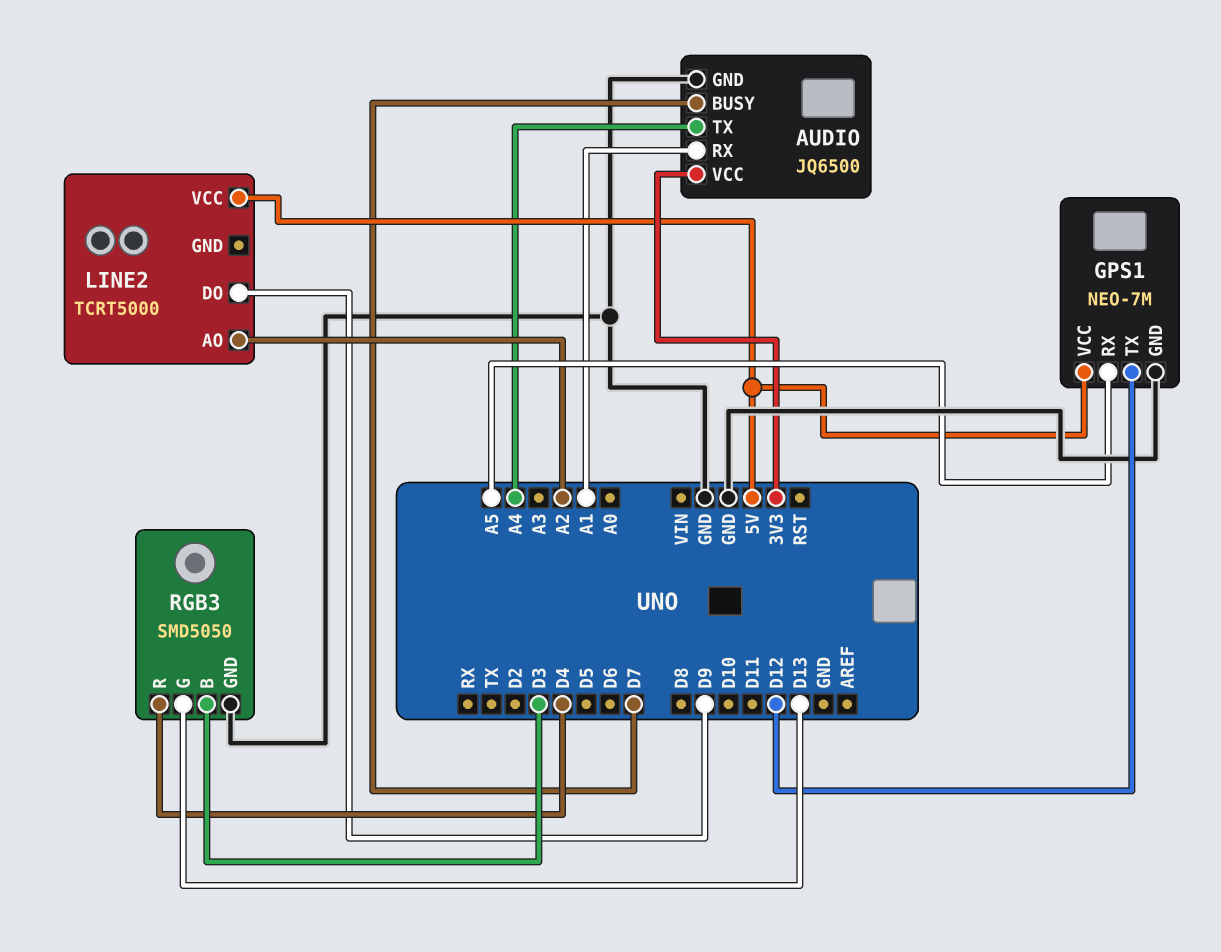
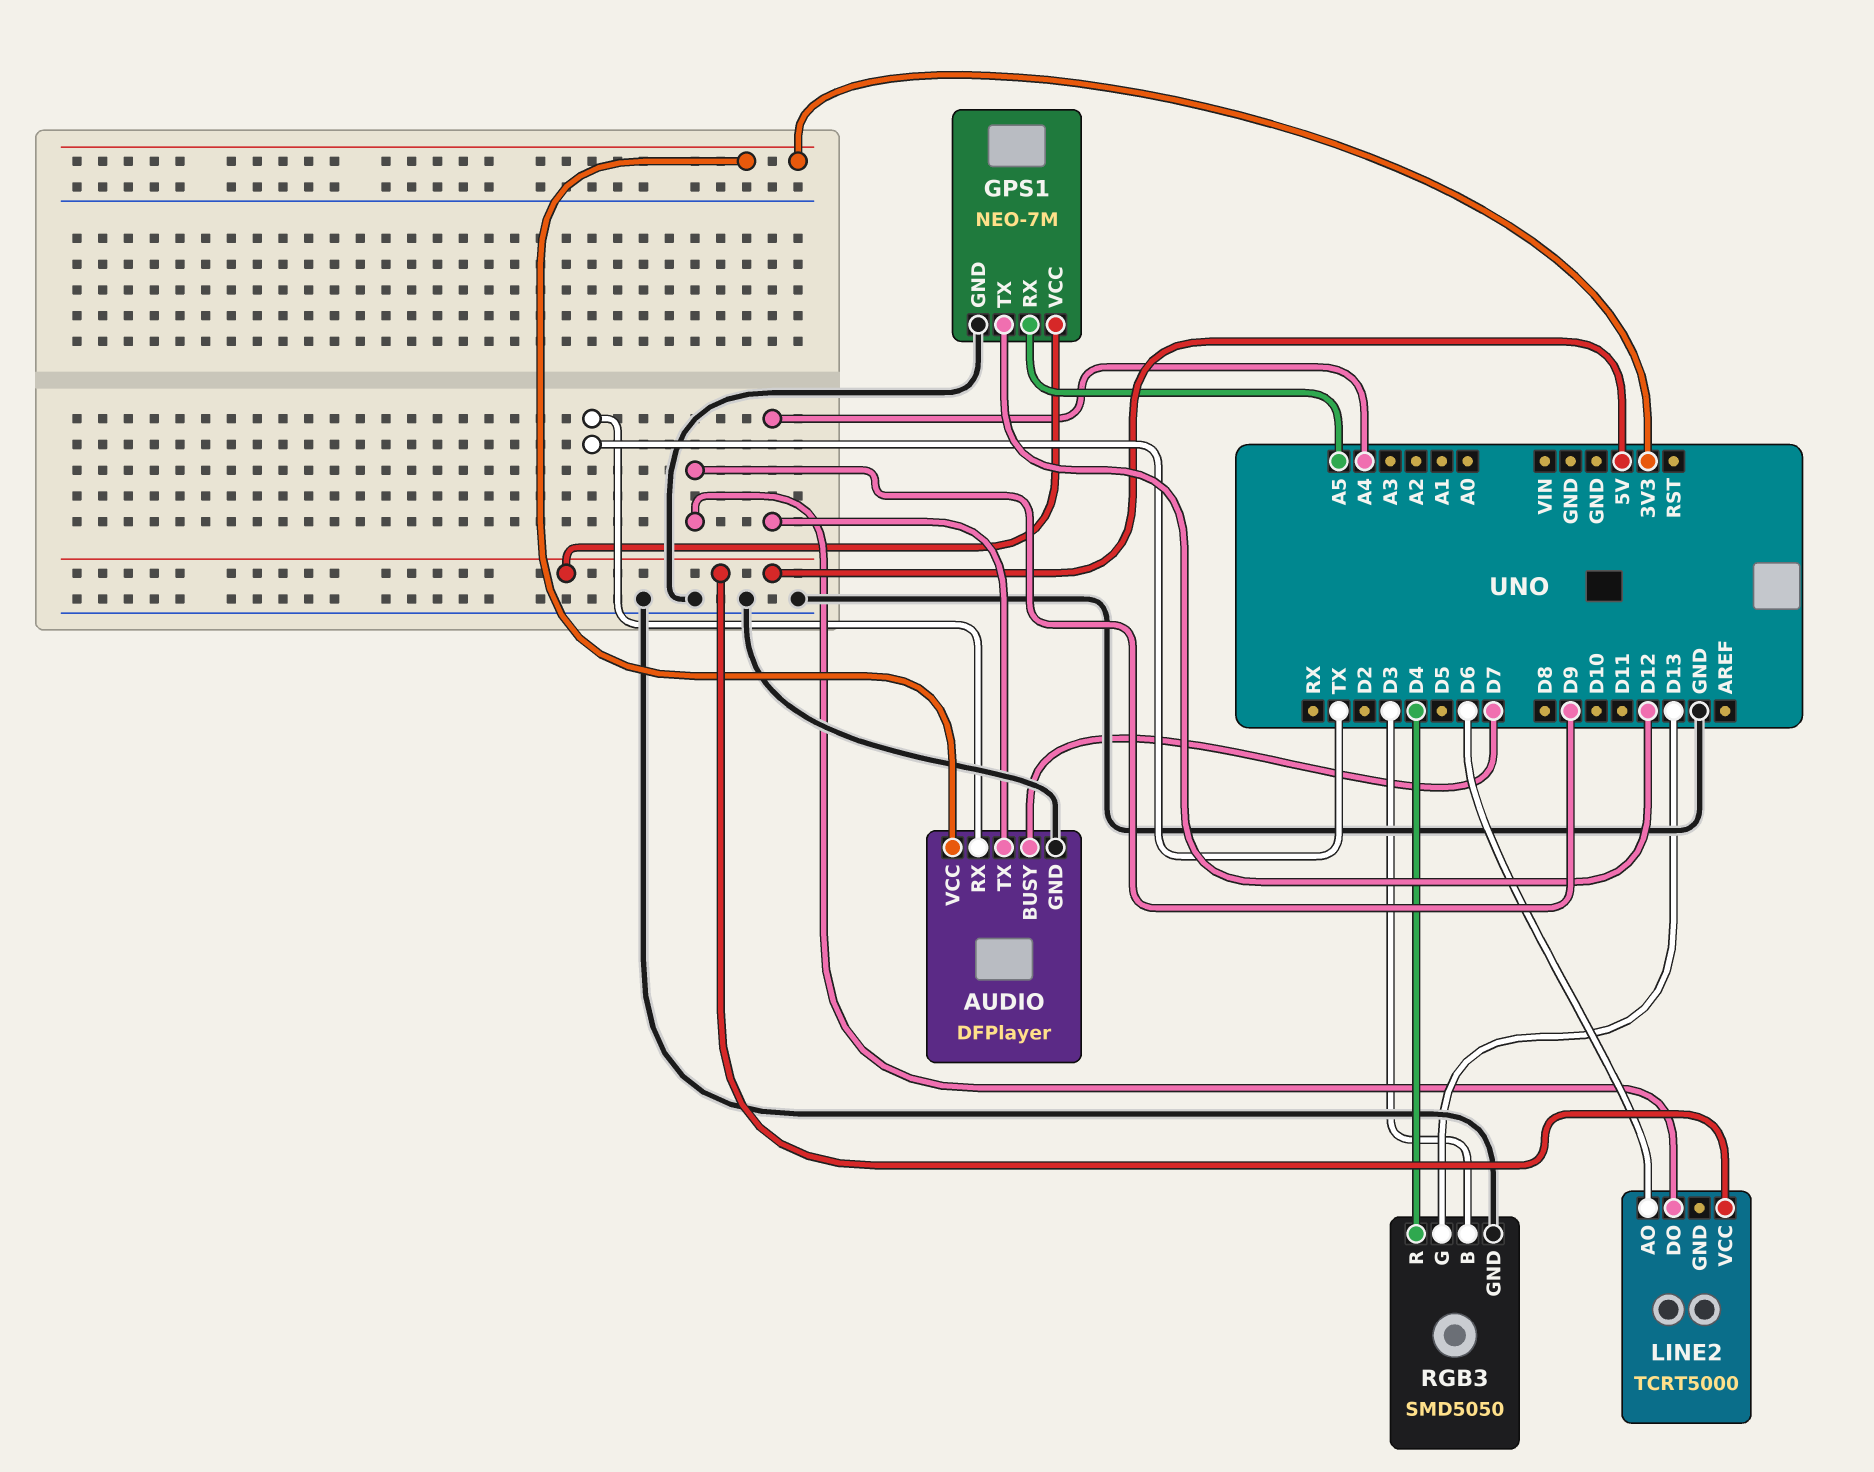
AUDIO: JQ6500 -> DFPlayer
AUDIO pin RX: A1 -> TX
LINE2 pin AO: A2 -> D6

